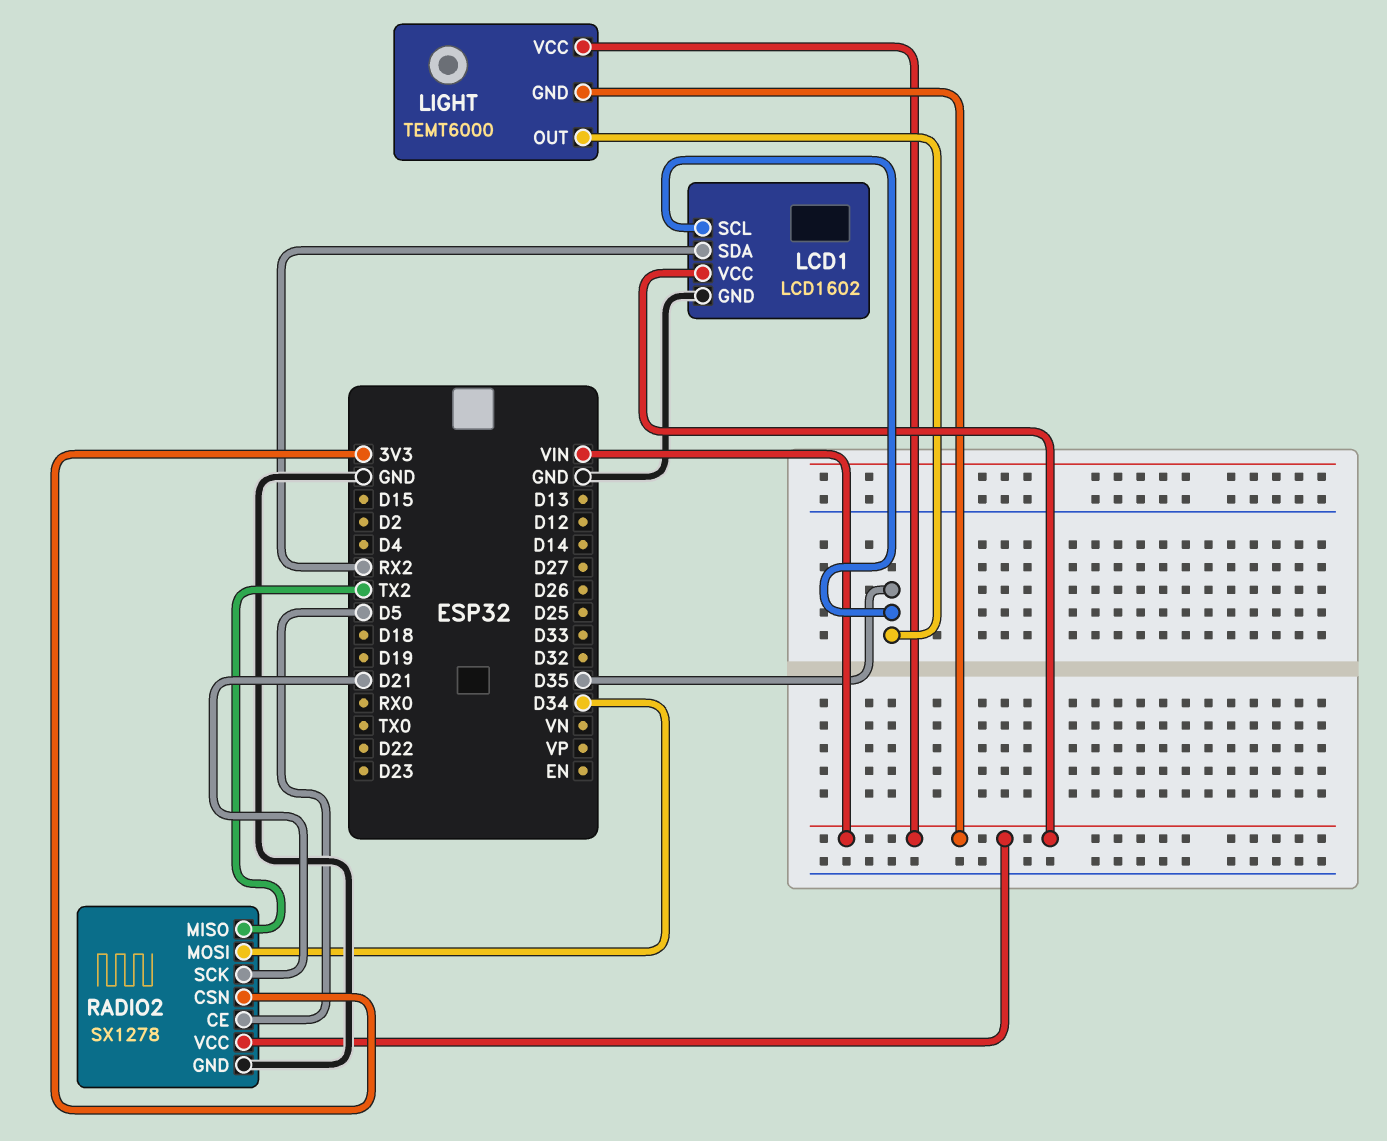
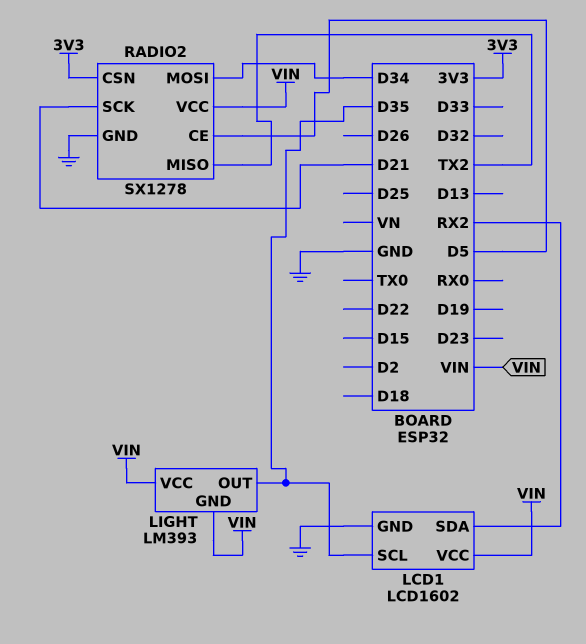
LIGHT: TEMT6000 -> LM393

